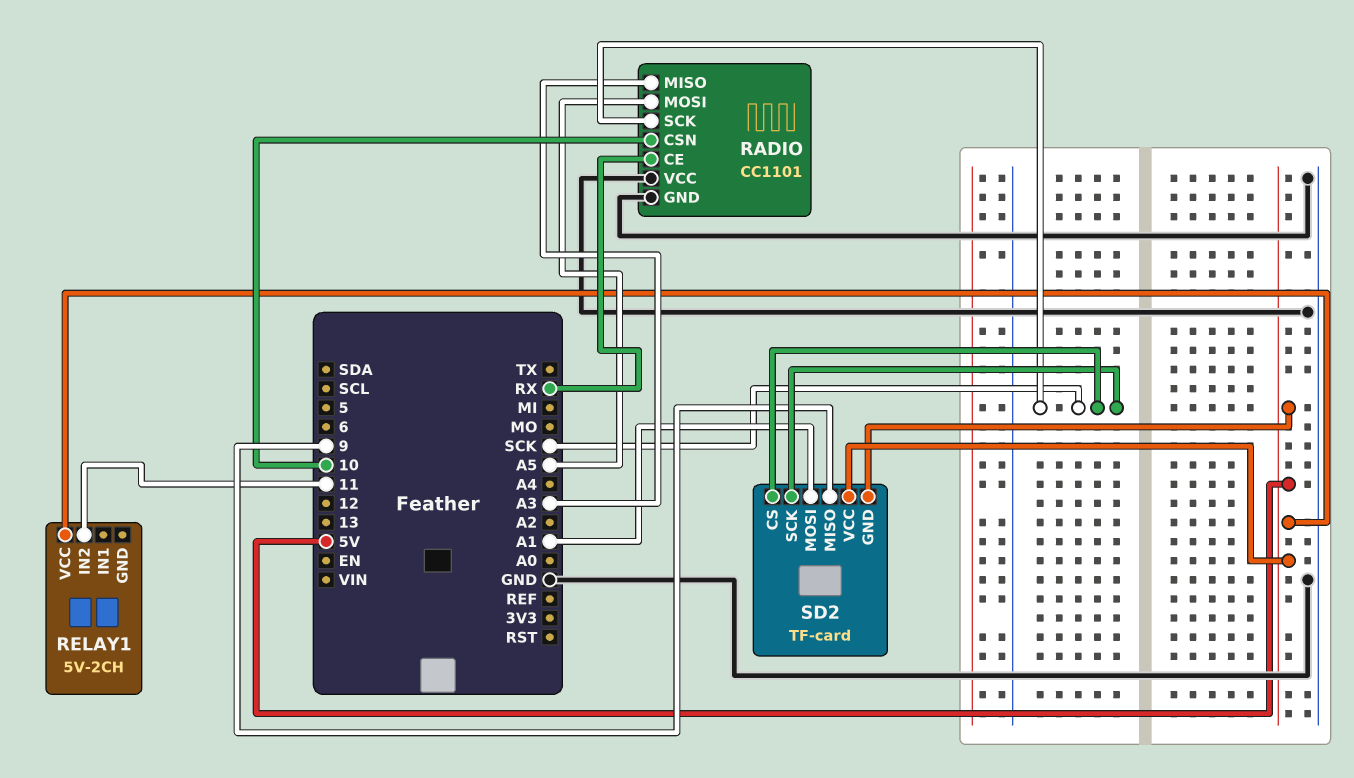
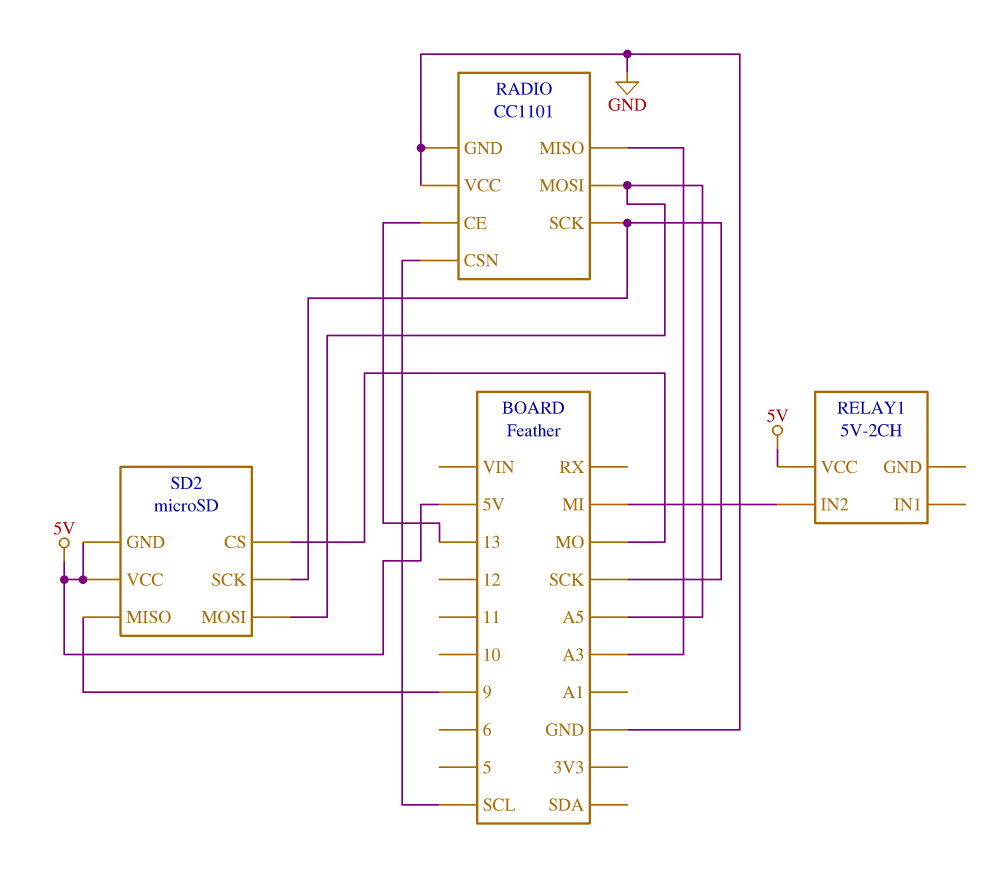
RADIO pin CE: RX -> 13
RADIO pin CSN: 10 -> SCL
RELAY1 pin IN2: 11 -> MI
SD2: TF-card -> microSD
SD2 pin CS: SCK -> MO
SD2 pin MOSI: A1 -> A5

